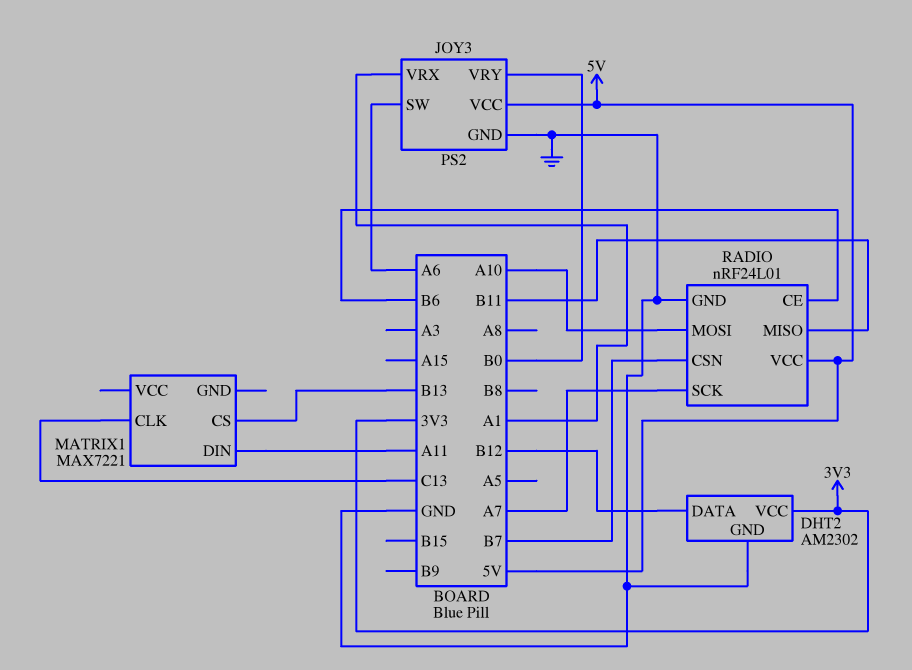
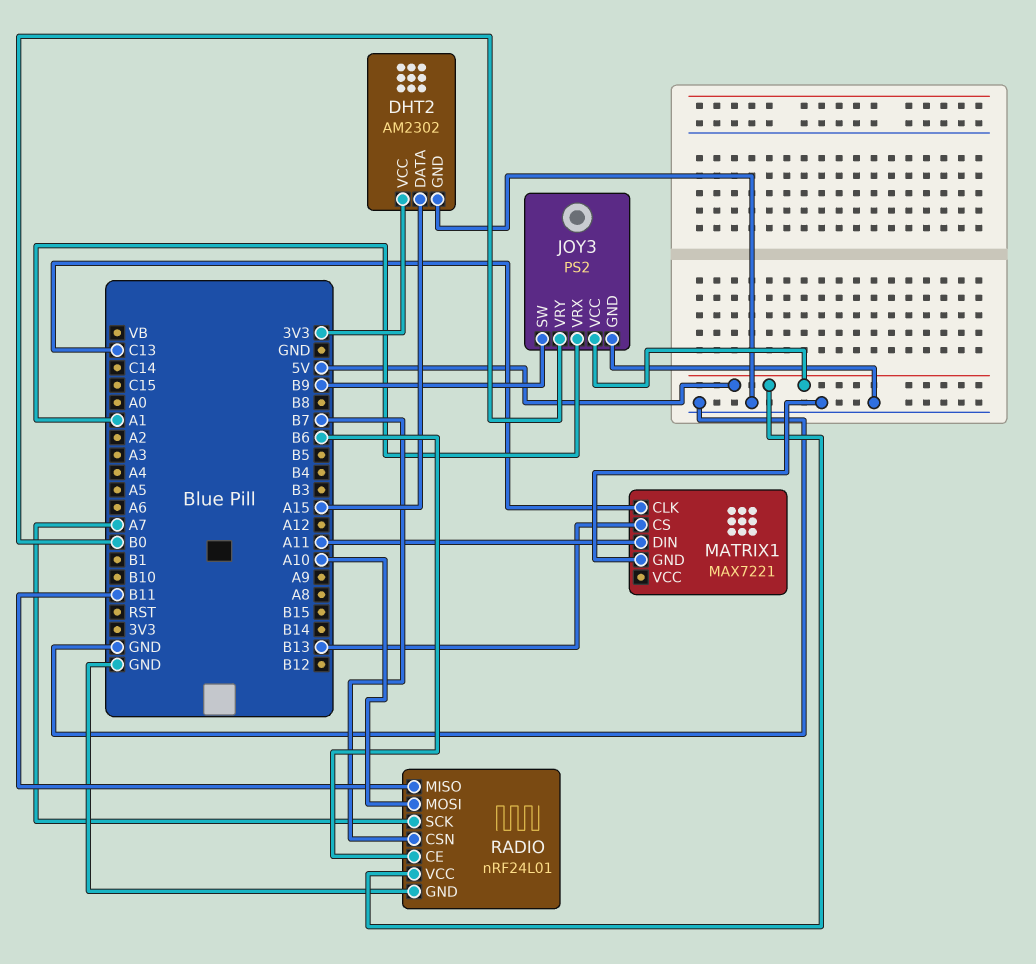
DHT2 pin DATA: B12 -> A15
JOY3 pin SW: A6 -> B9
MATRIX1 pin GND: none -> GND

